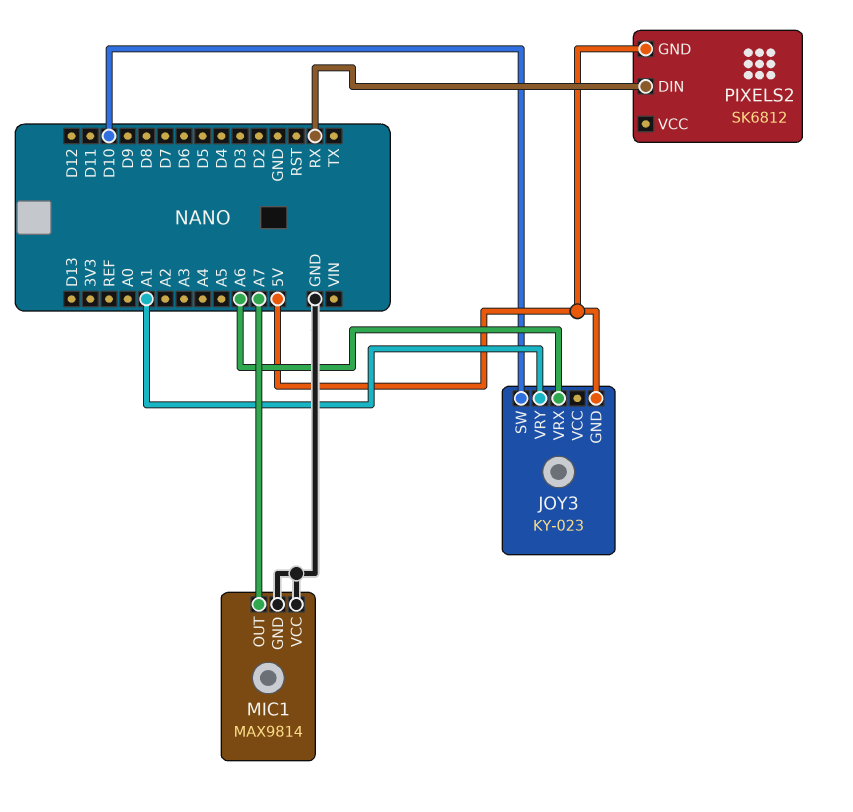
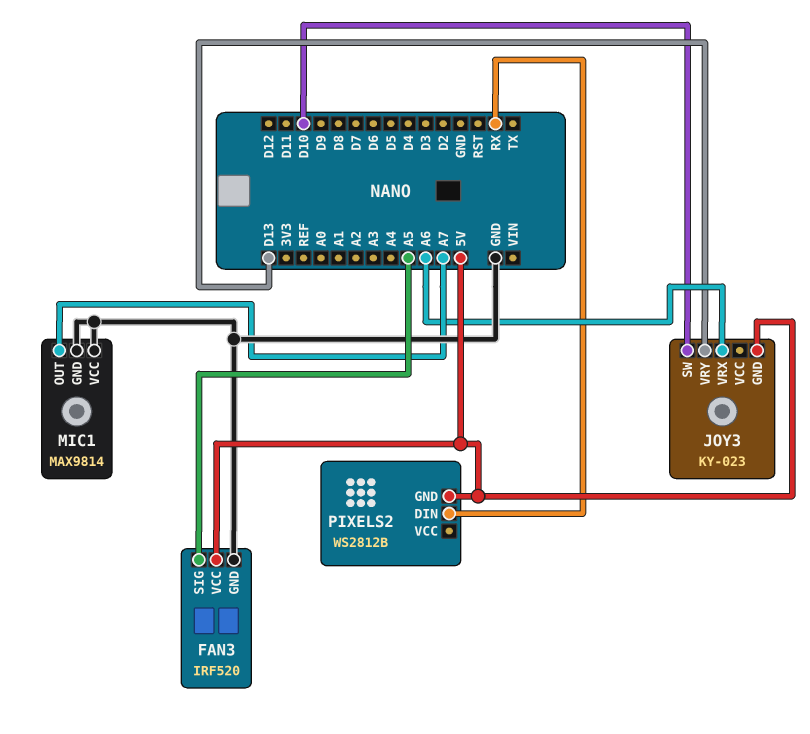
FAN3: none -> IRF520
FAN3 pin GND: none -> GND
FAN3 pin SIG: none -> A5
FAN3 pin VCC: none -> 5V
JOY3 pin VRY: A1 -> D13
PIXELS2: SK6812 -> WS2812B

